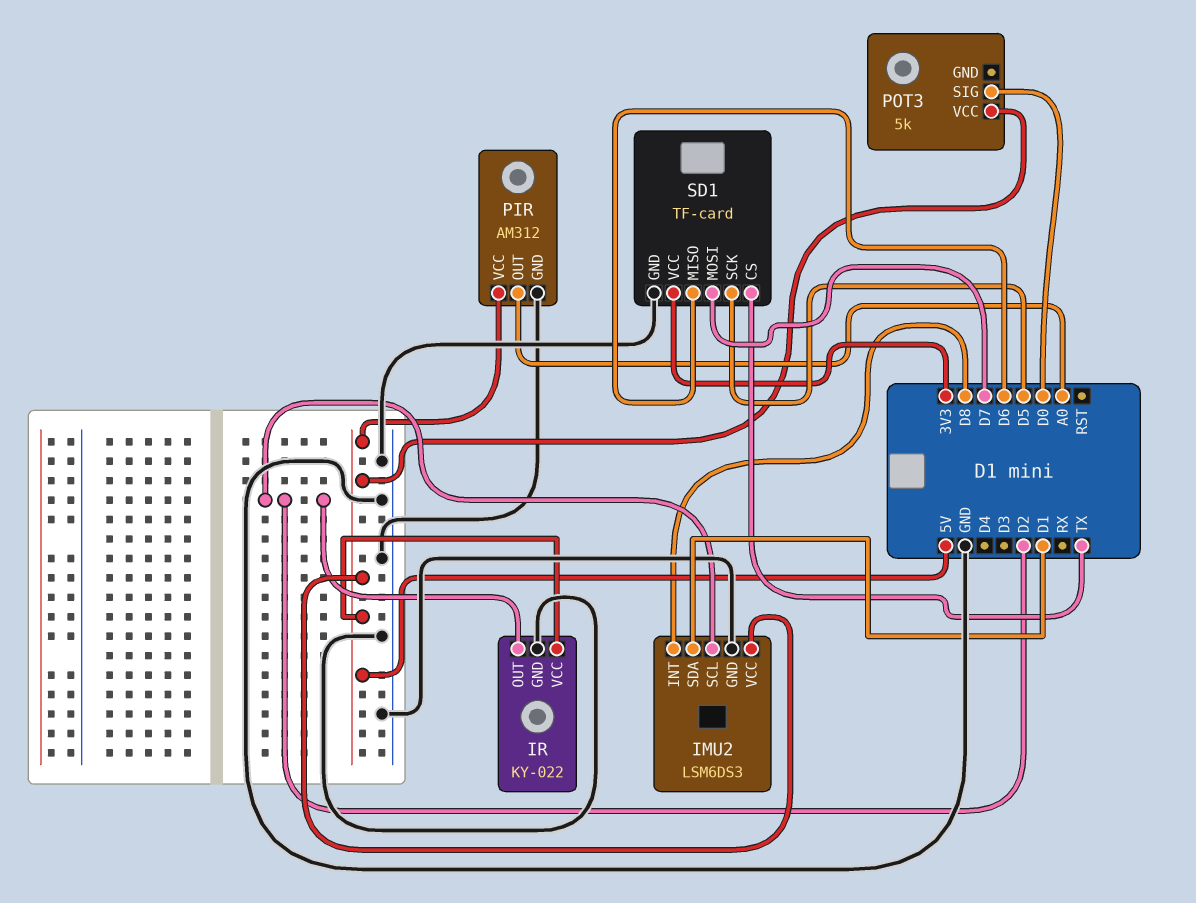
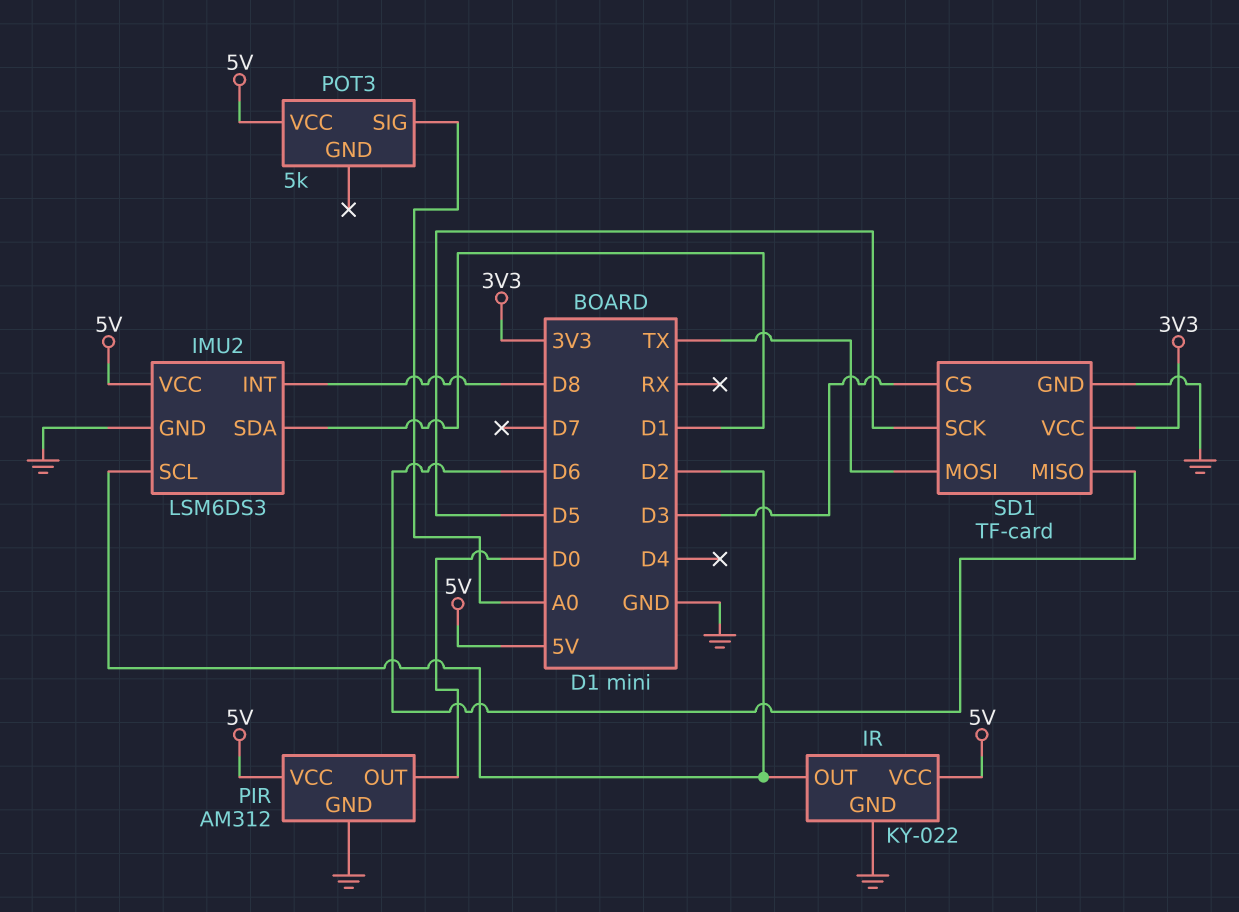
PIR pin OUT: A0 -> D0
POT3 pin SIG: D0 -> A0
SD1 pin CS: TX -> D3
SD1 pin MOSI: D7 -> TX

